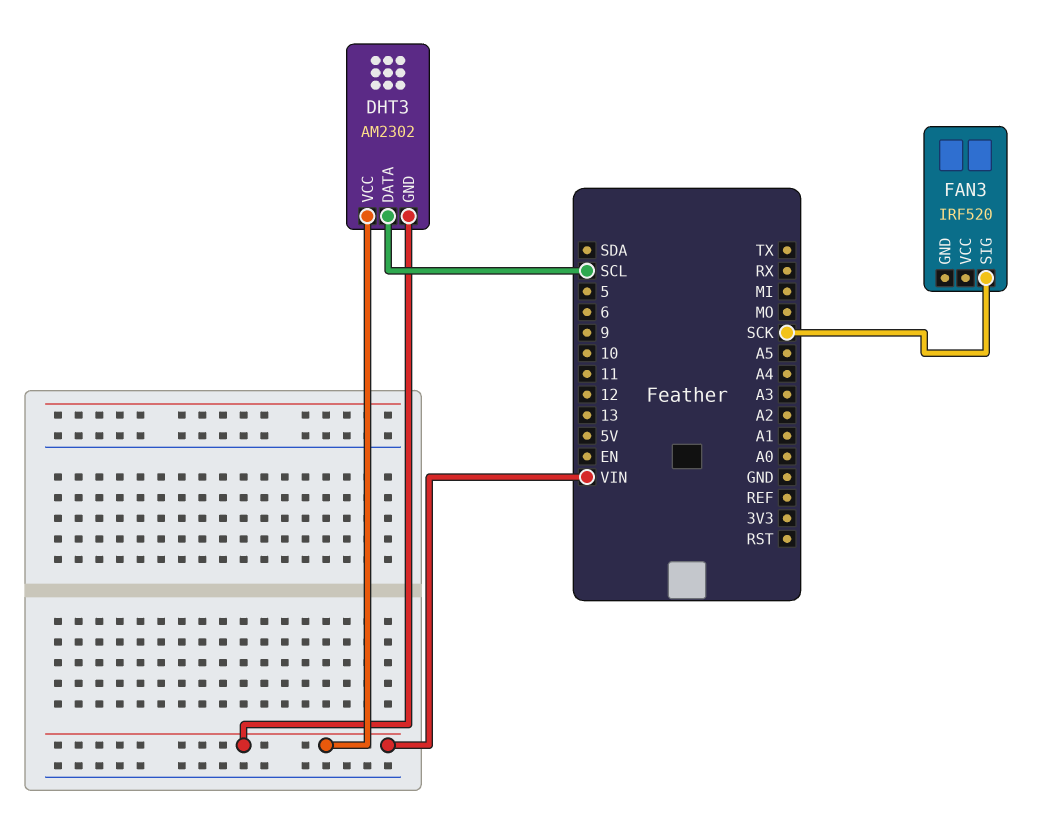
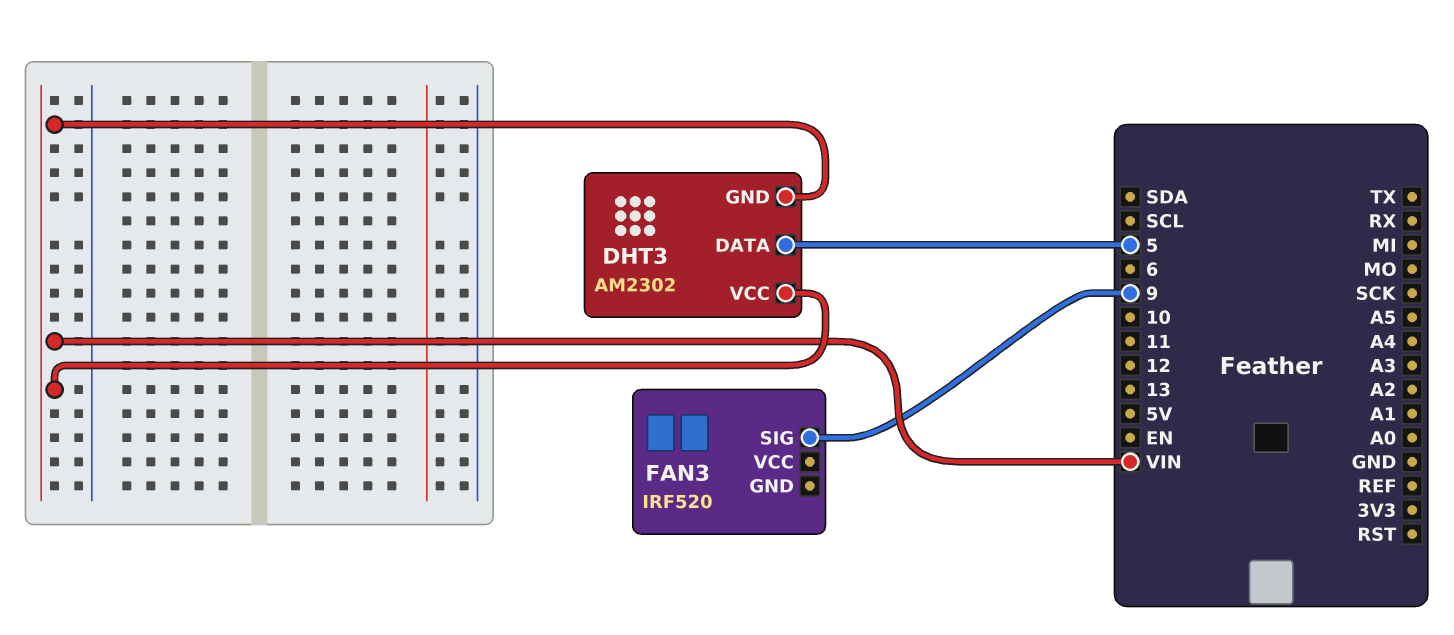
DHT3 pin DATA: SCL -> 5
FAN3 pin SIG: SCK -> 9

